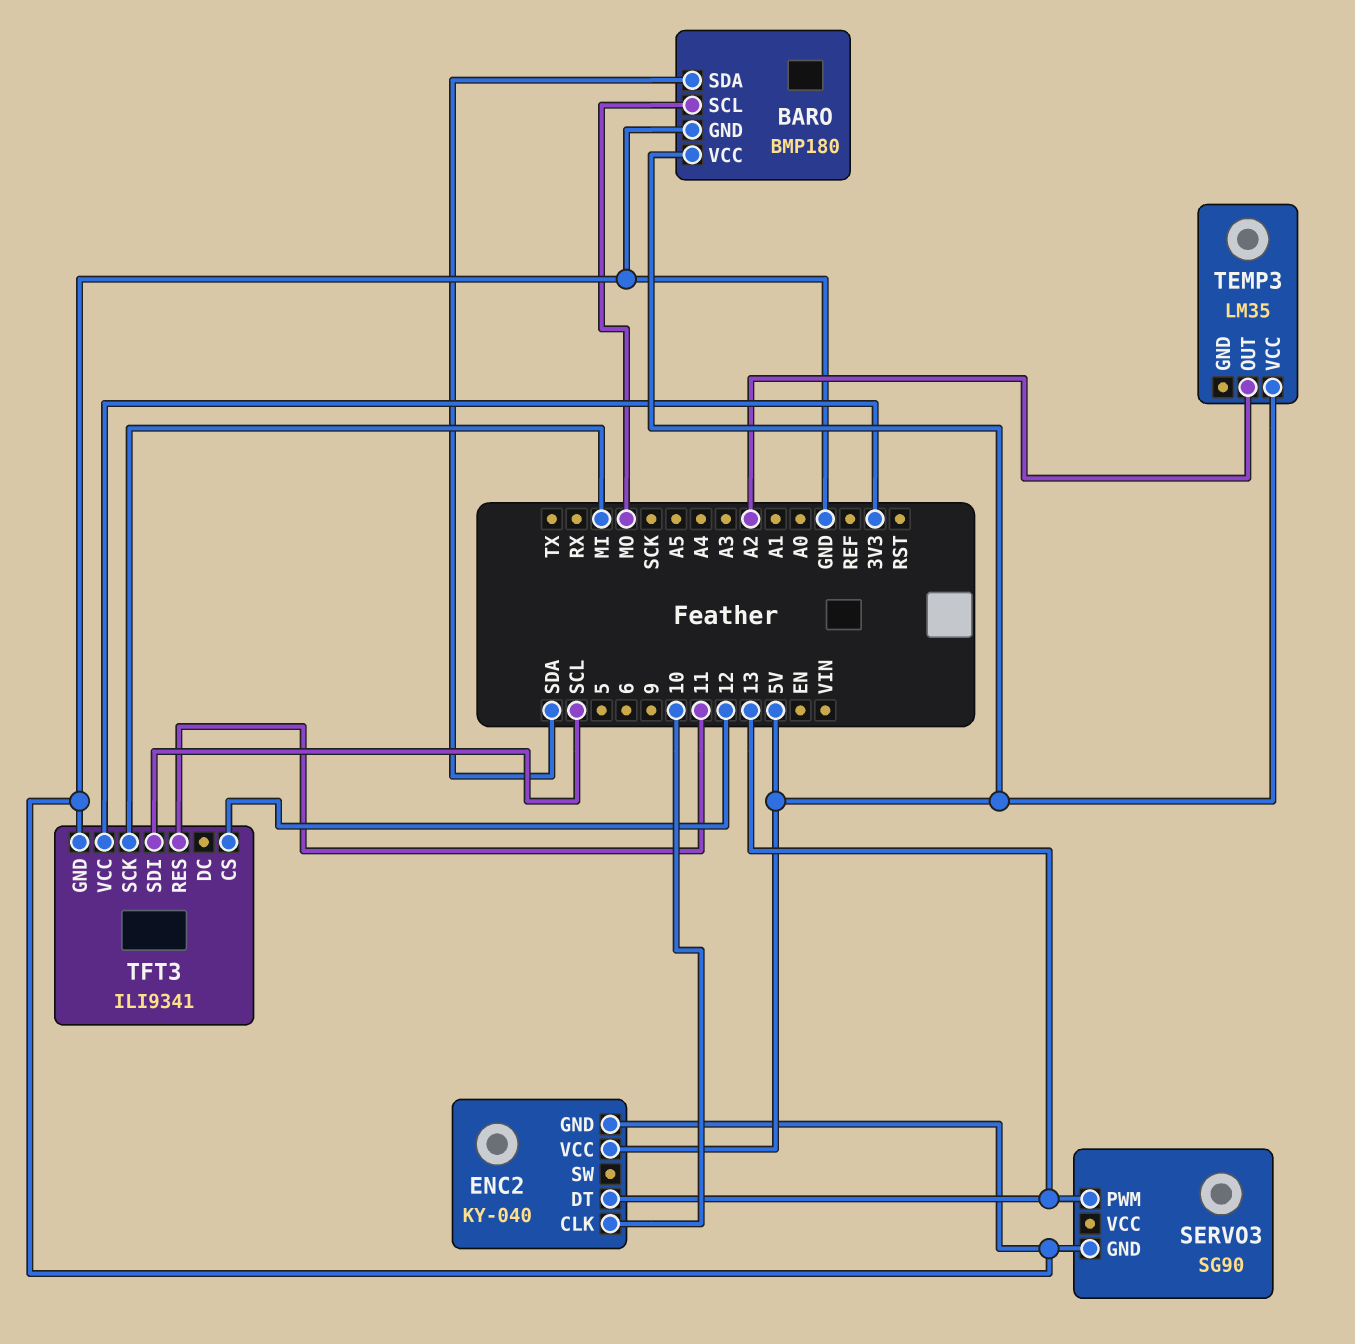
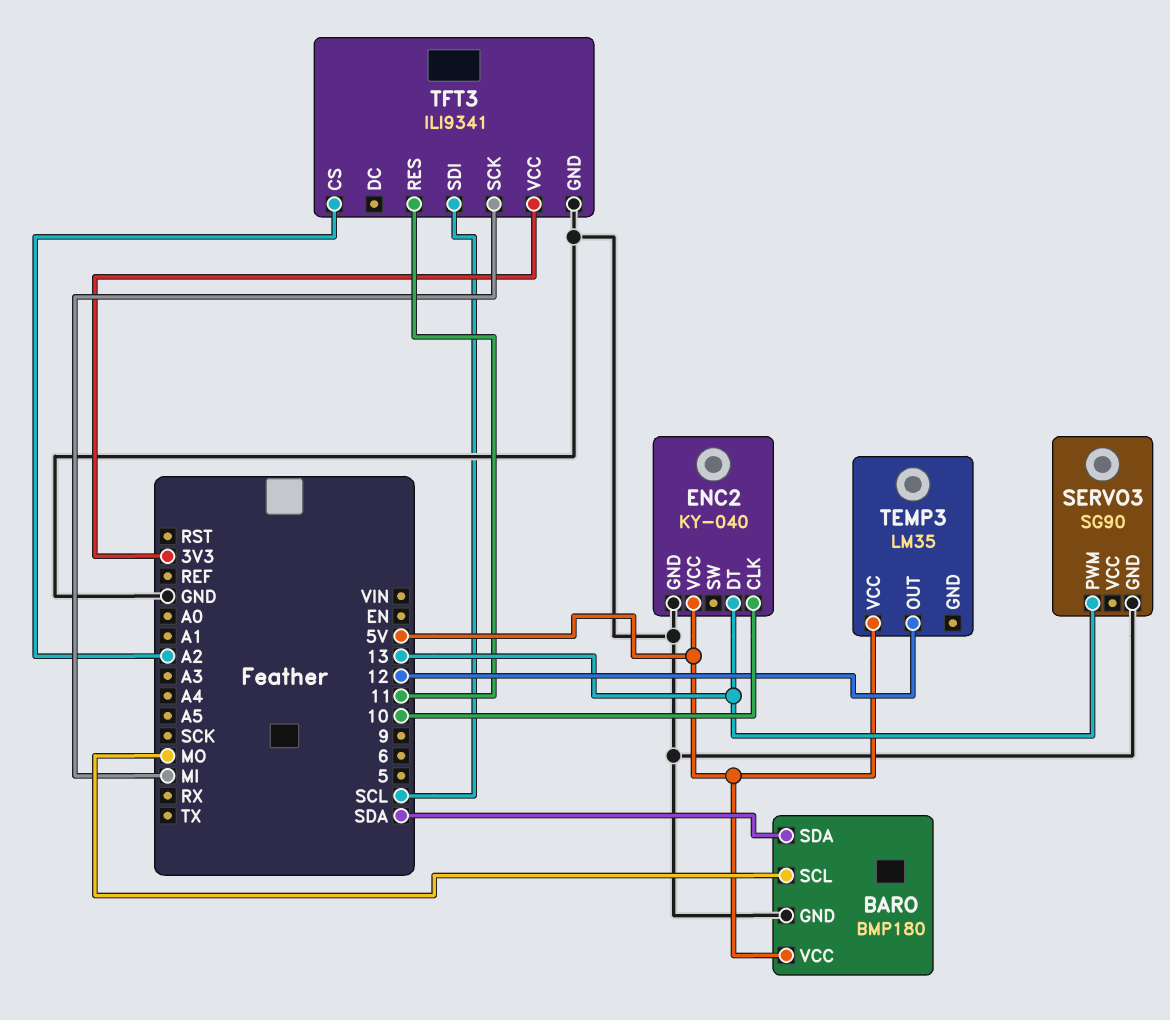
TEMP3 pin OUT: A2 -> 12
TFT3 pin CS: 12 -> A2

